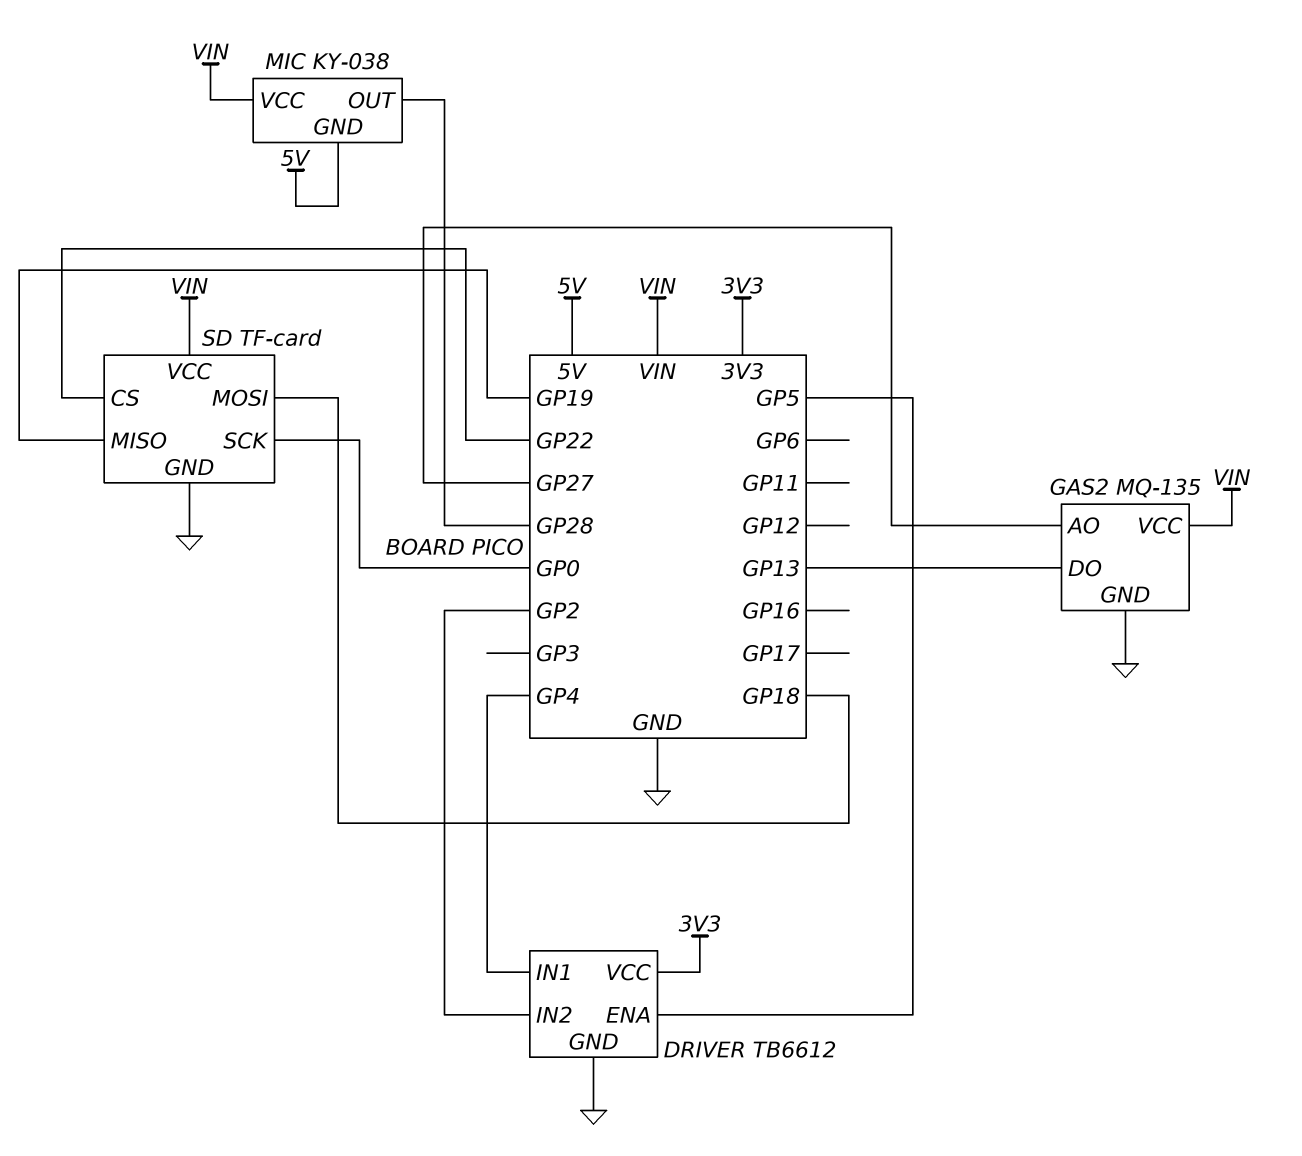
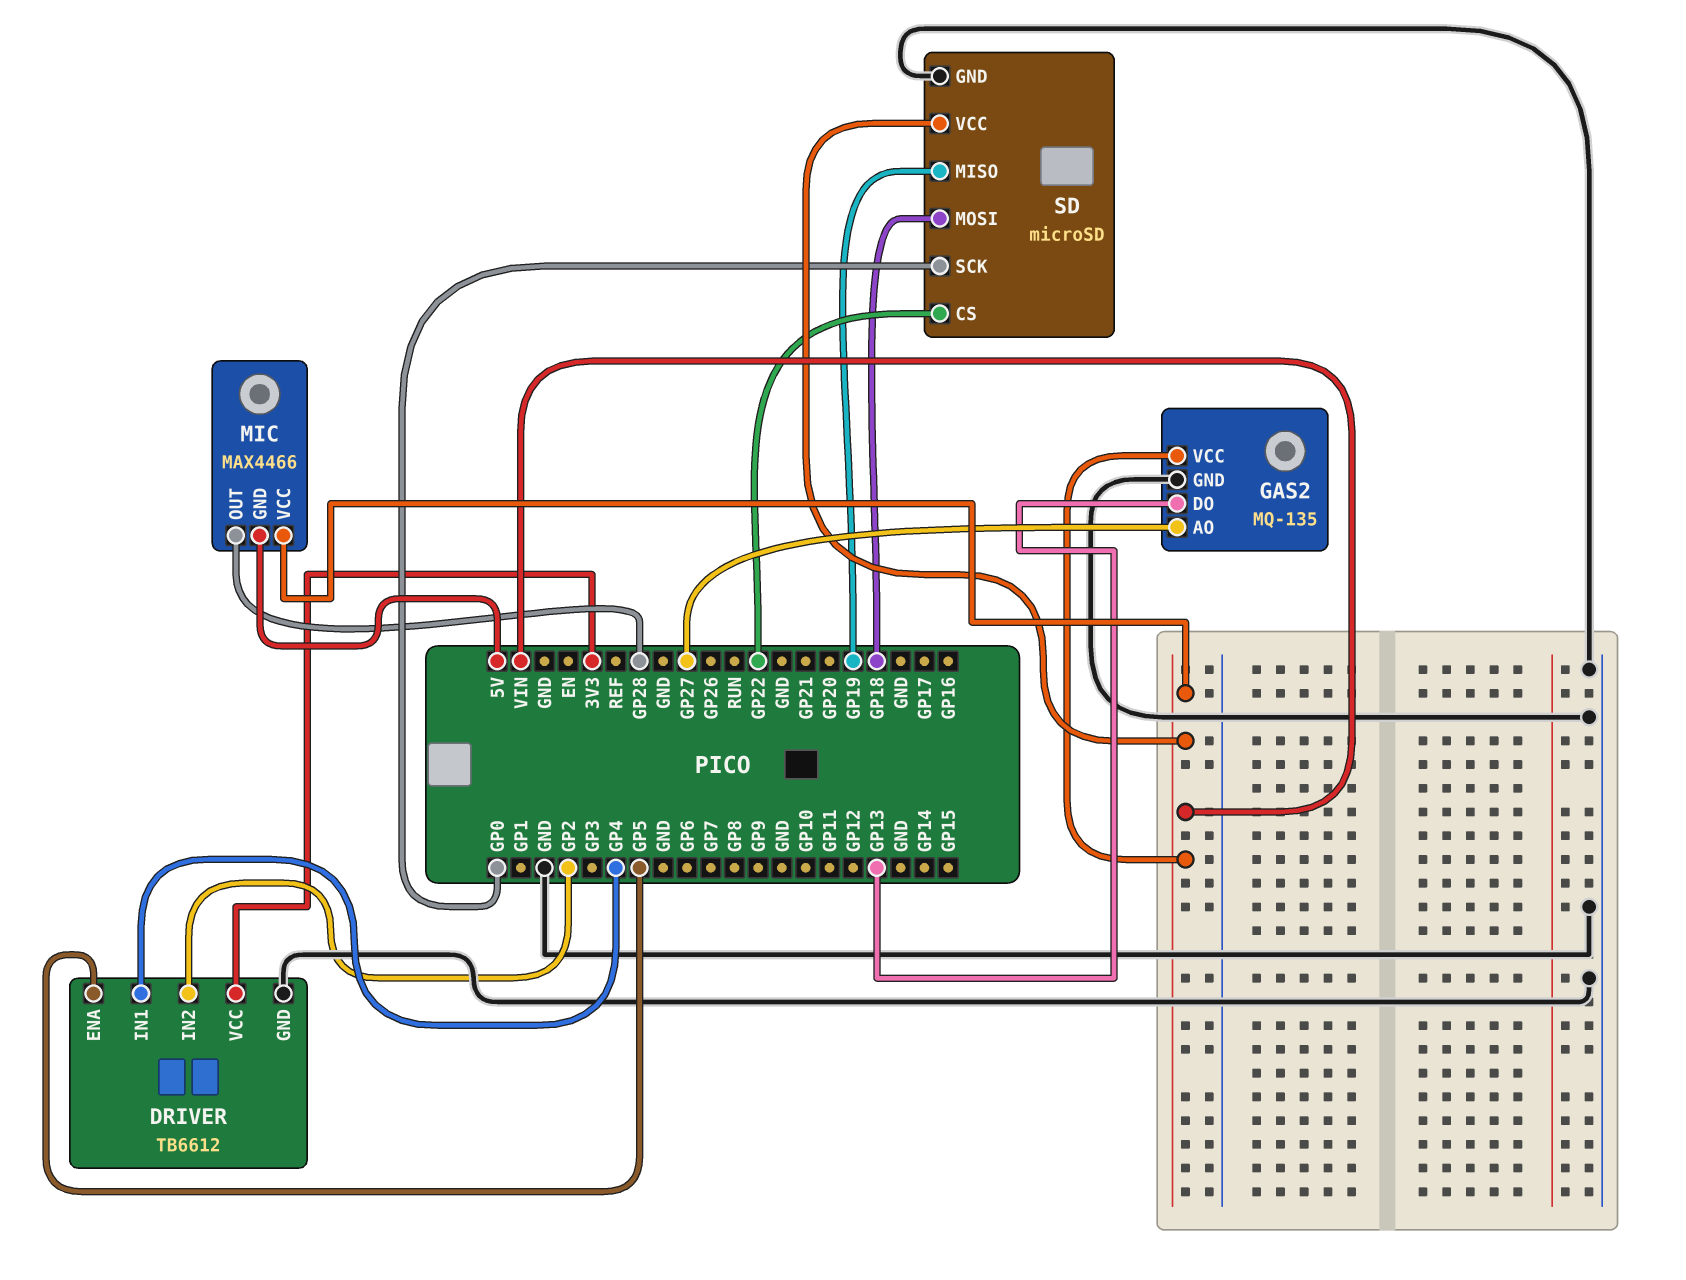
MIC: KY-038 -> MAX4466
SD: TF-card -> microSD

